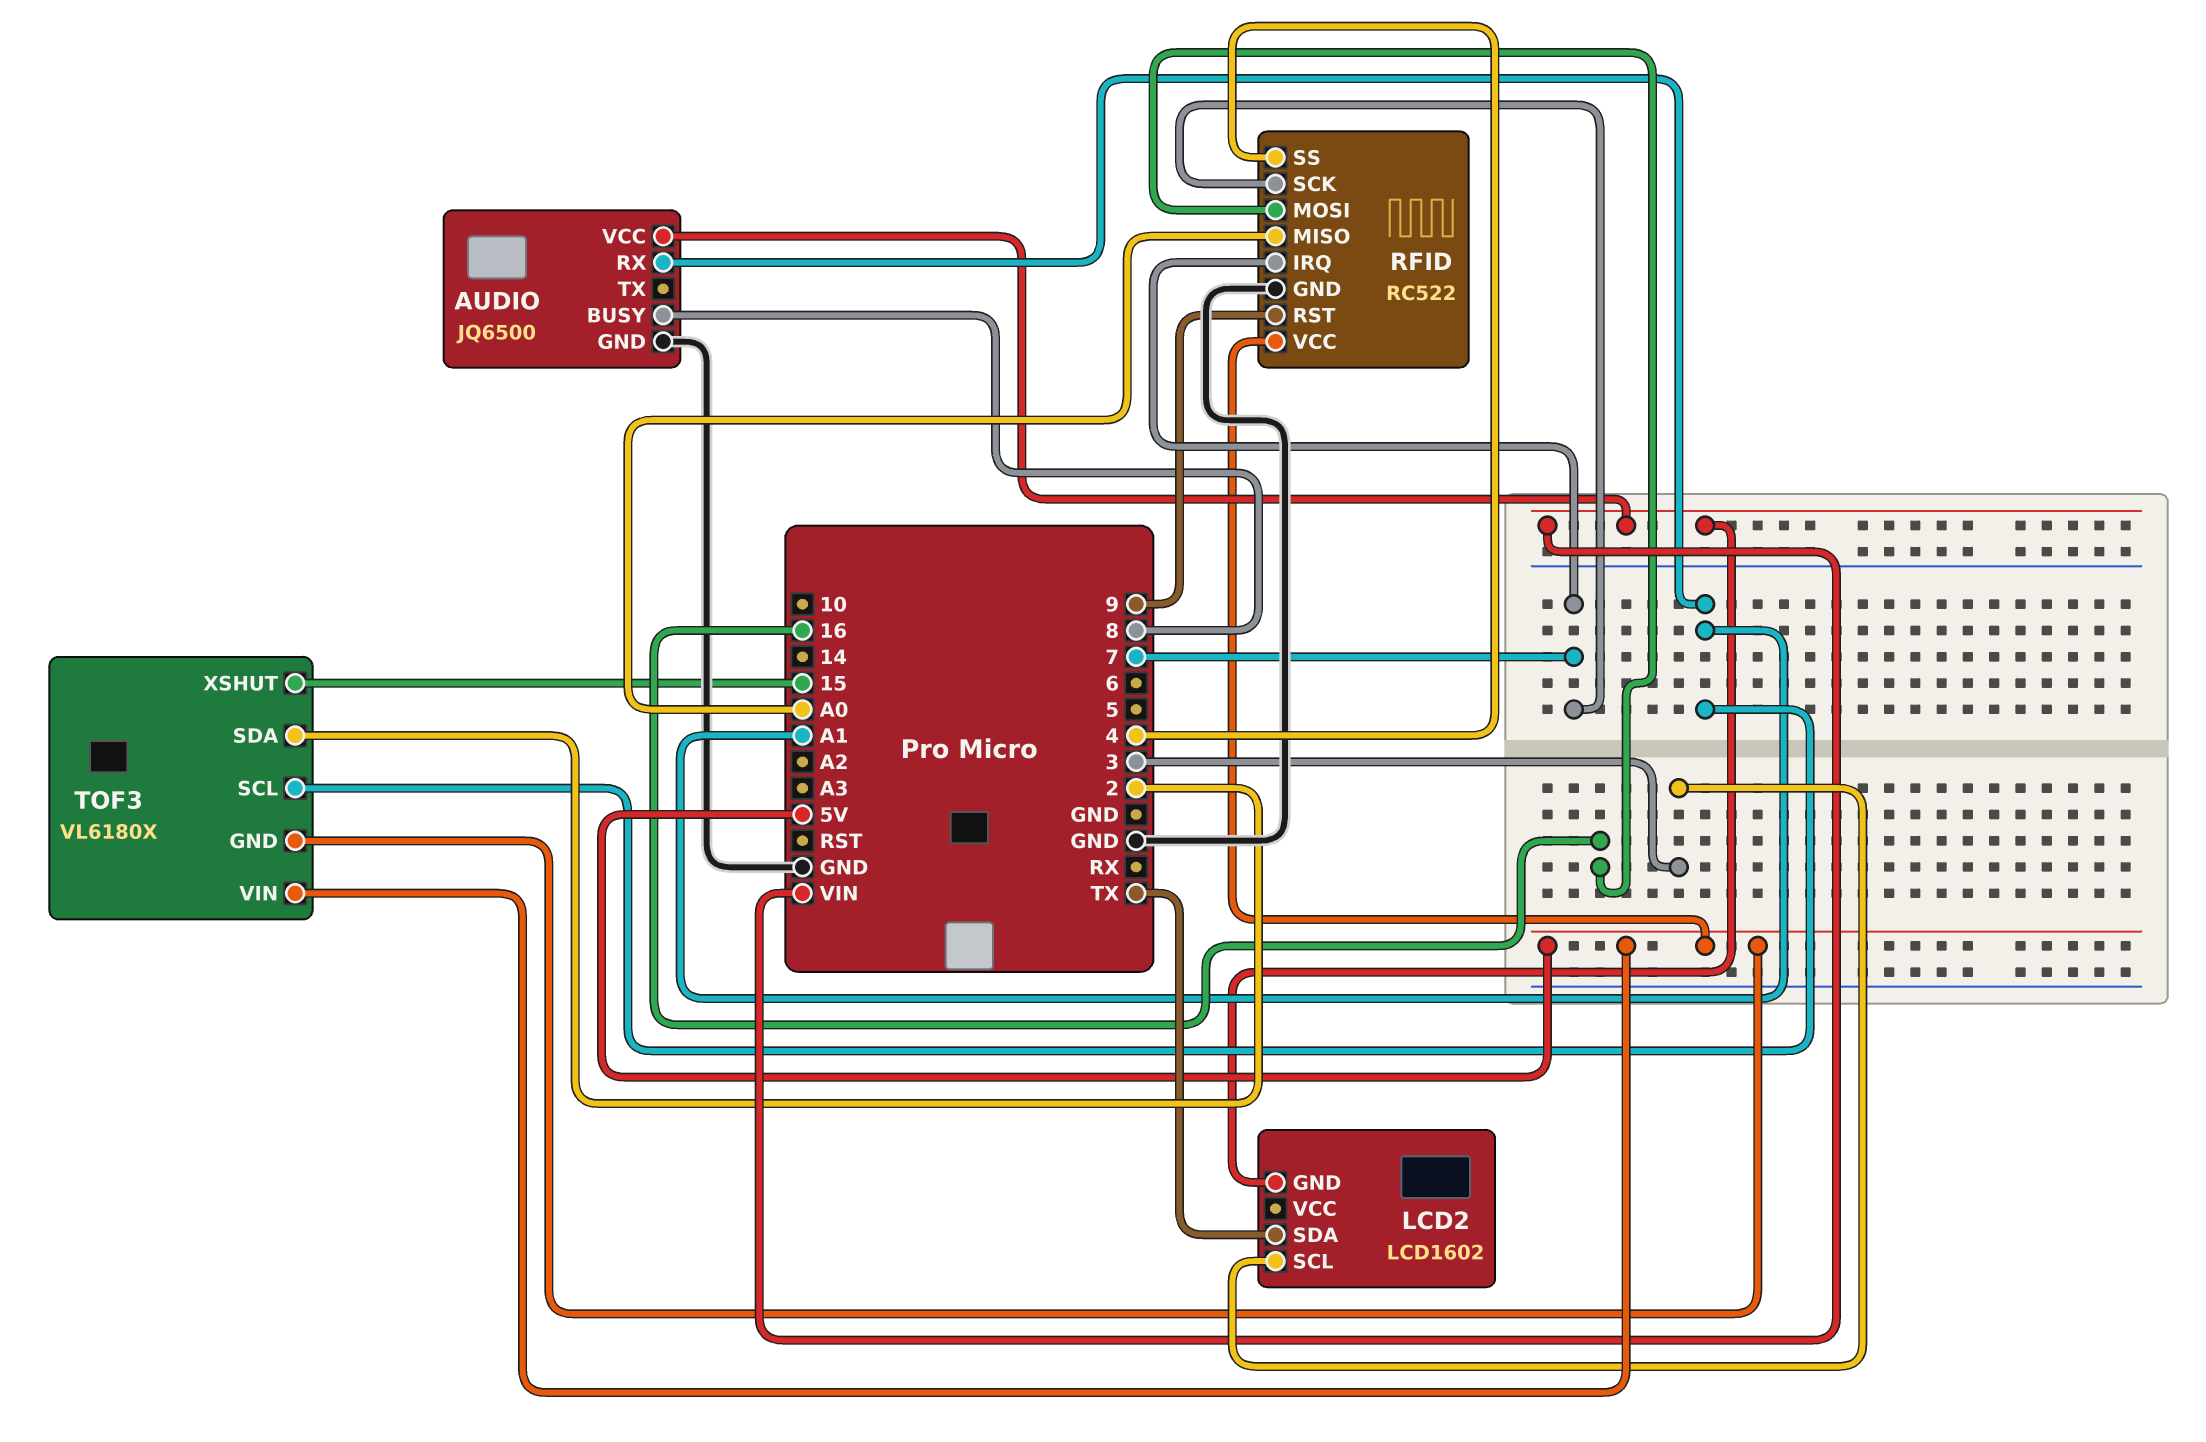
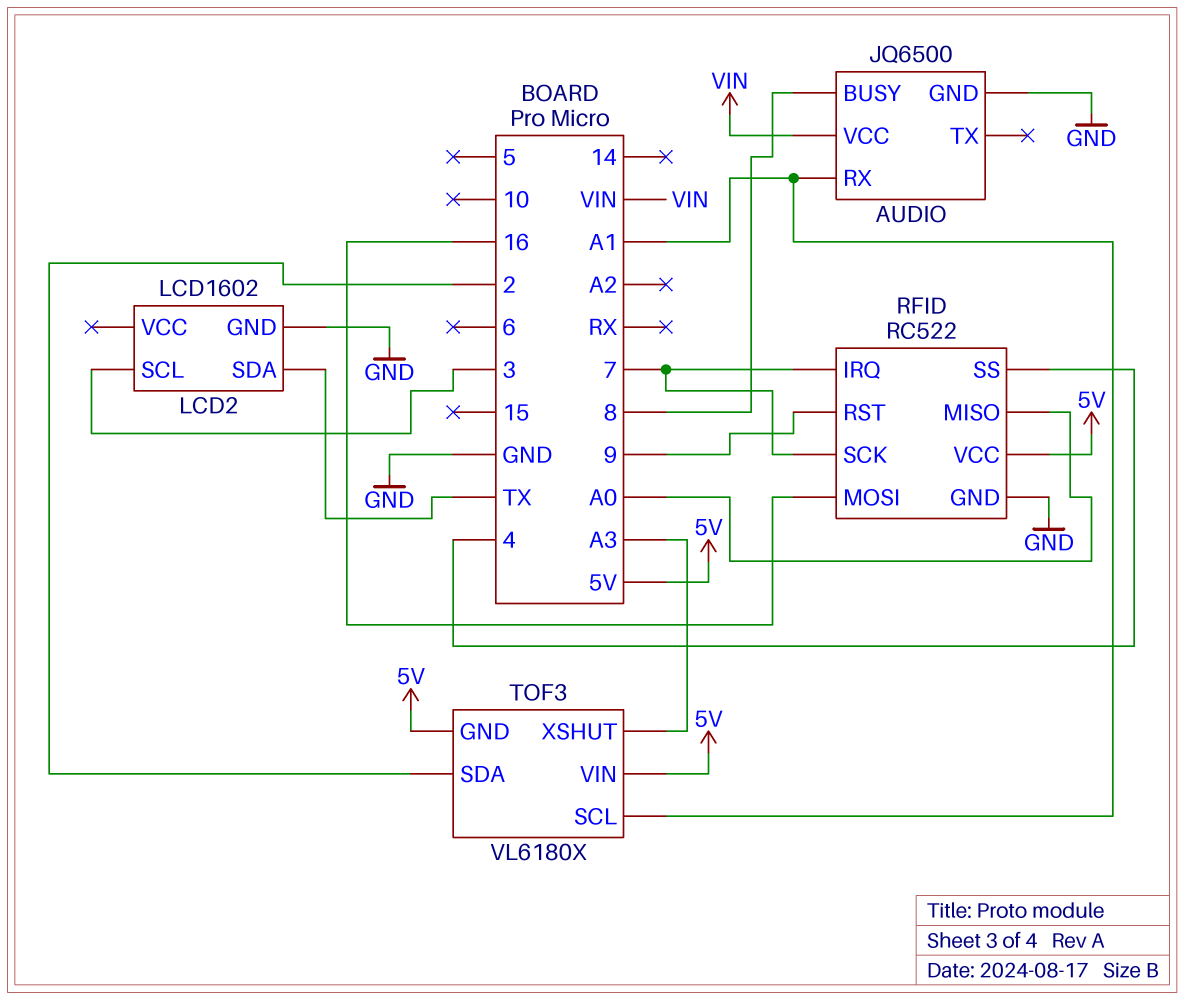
LCD2 pin GND: VIN -> GND
TOF3 pin XSHUT: 15 -> A3

